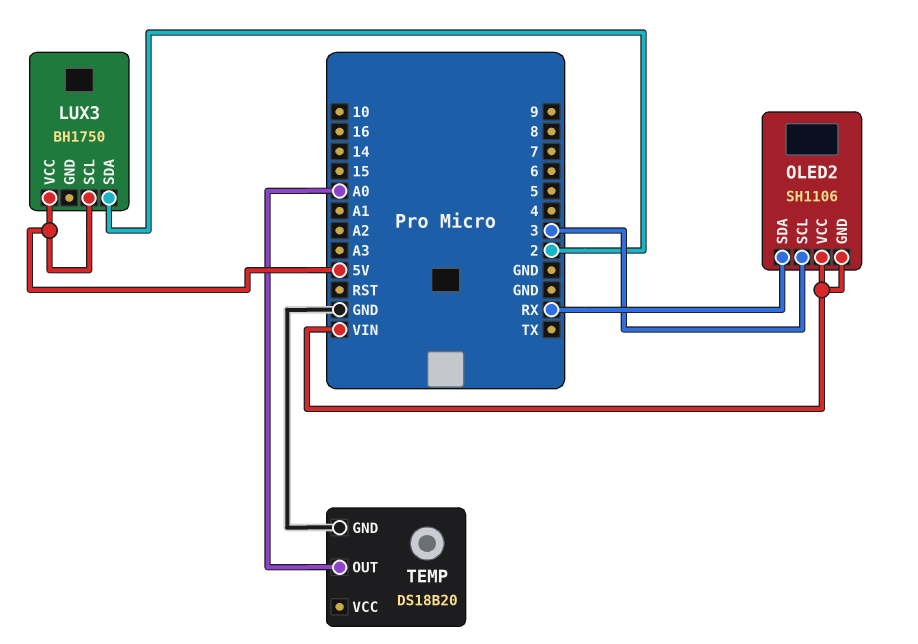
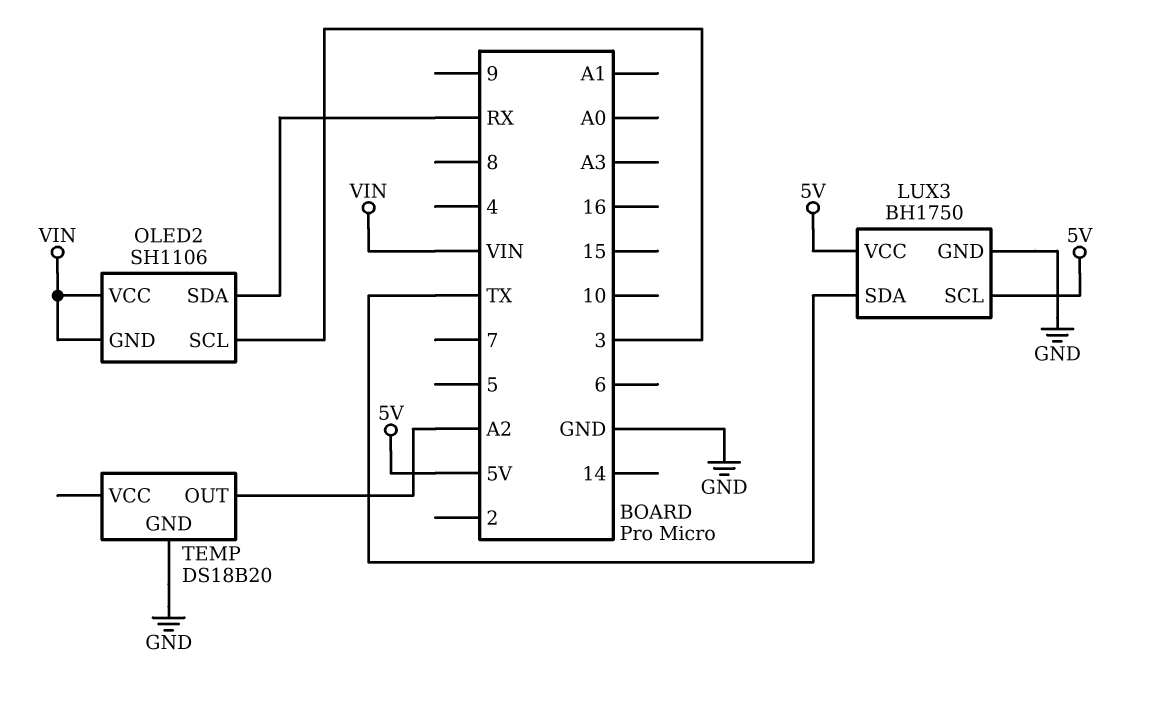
LUX3 pin GND: none -> GND
LUX3 pin SDA: 2 -> TX
TEMP pin OUT: A0 -> A2

